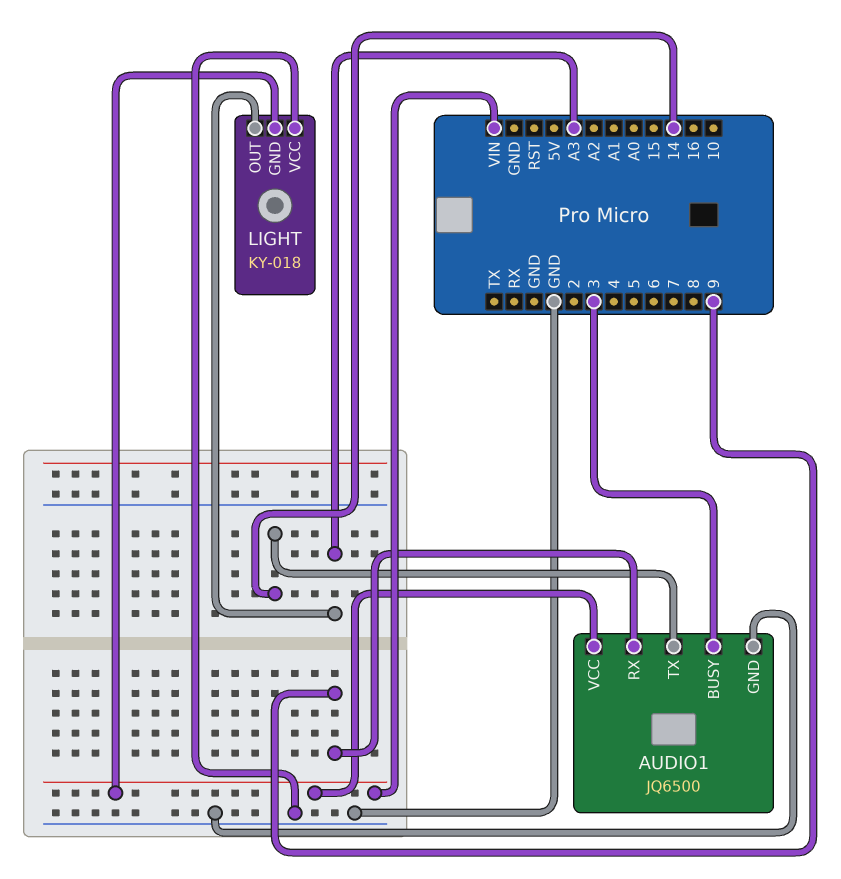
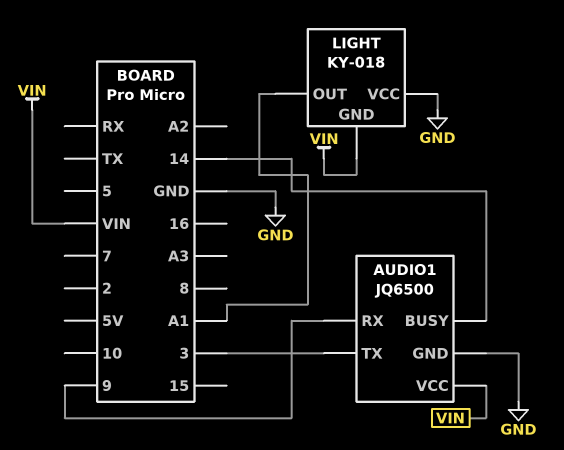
AUDIO1 pin BUSY: 3 -> 14
AUDIO1 pin TX: 14 -> 3
LIGHT pin OUT: A3 -> A1

